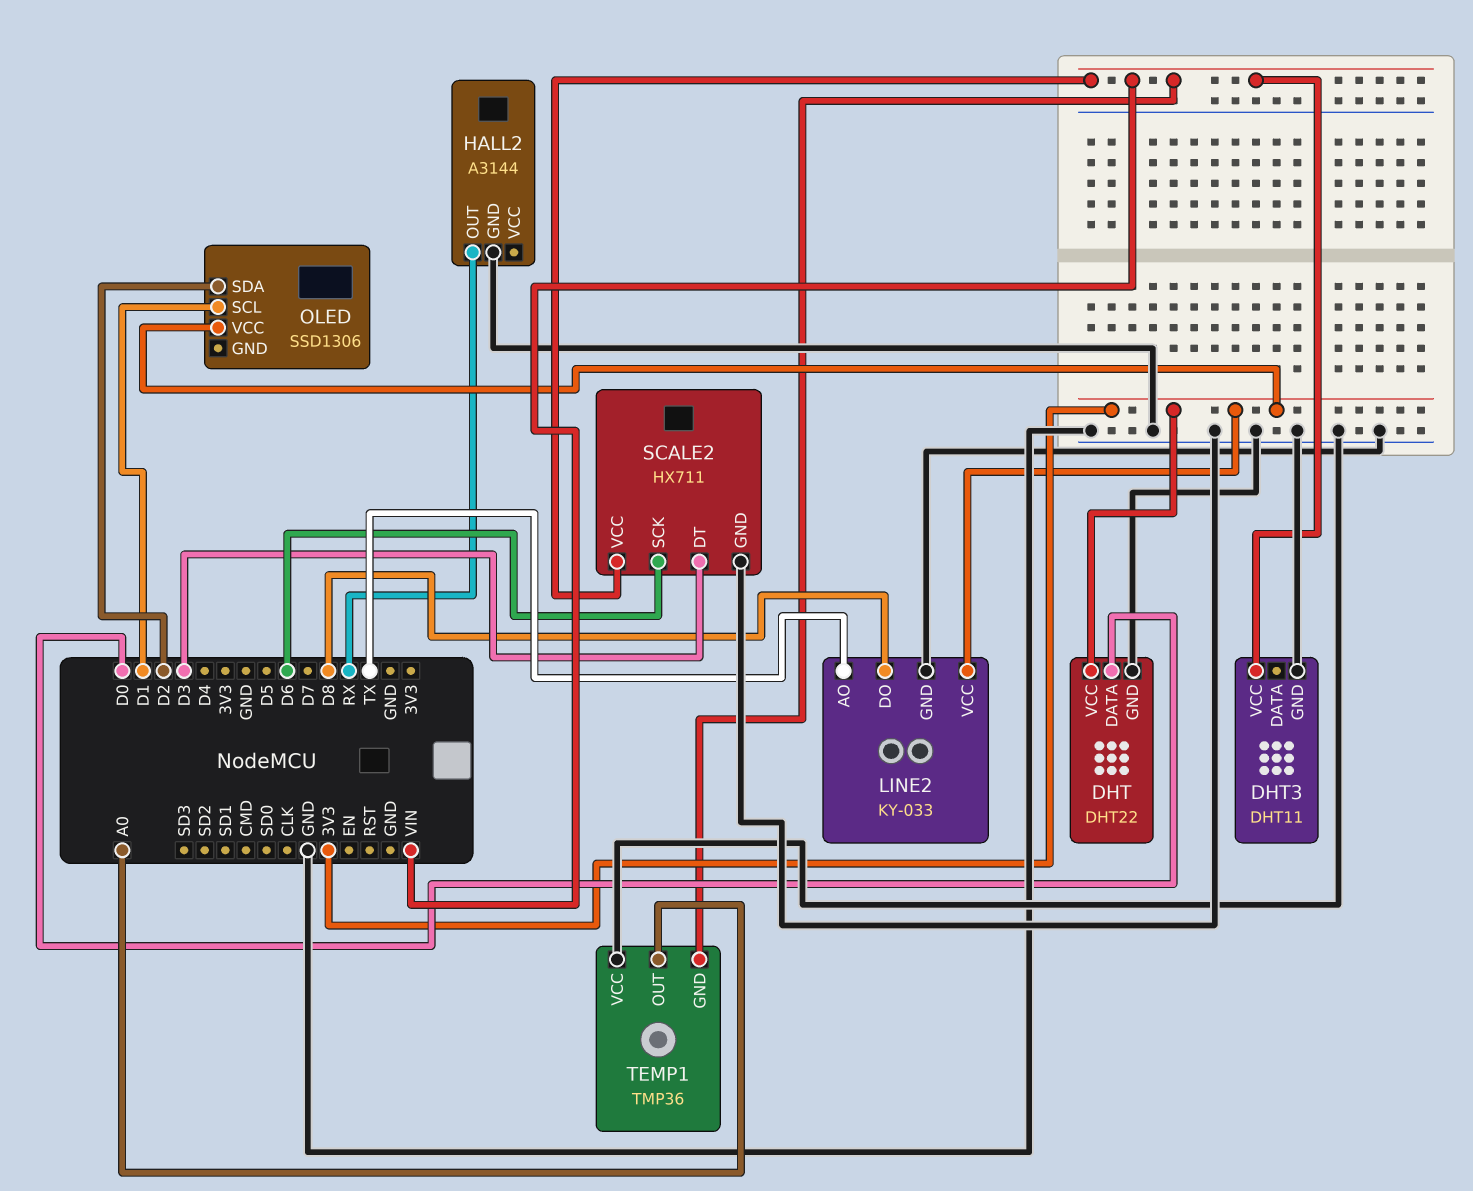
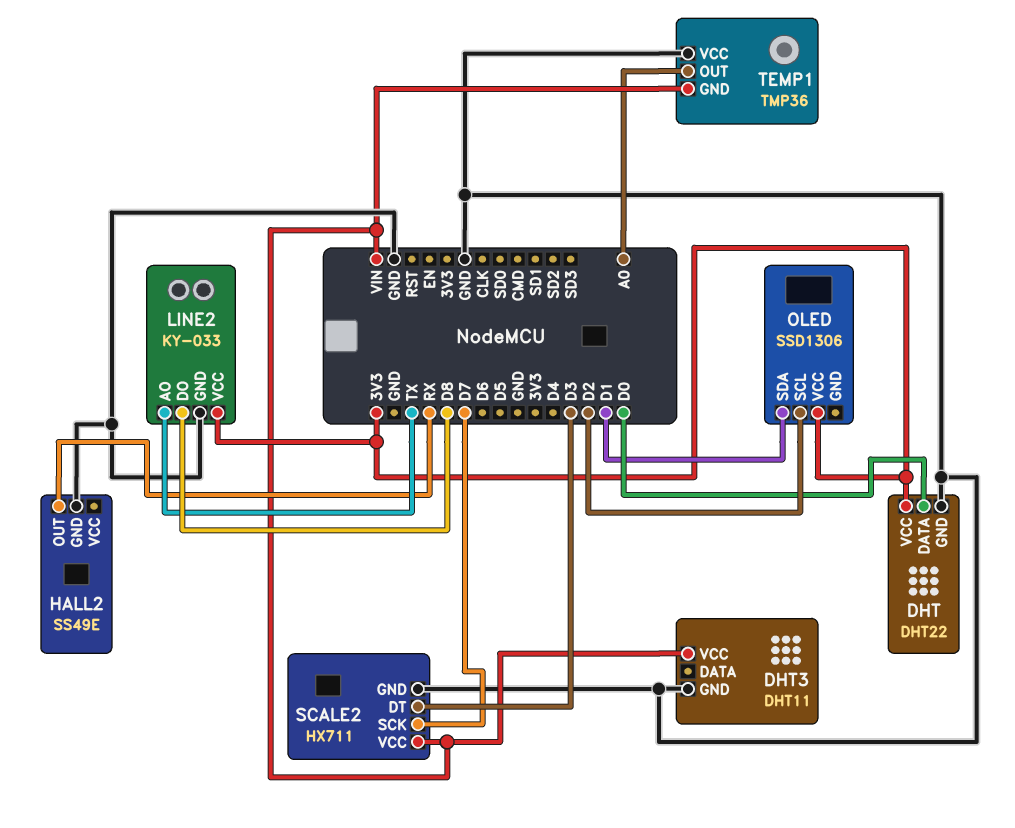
HALL2: A3144 -> SS49E
OLED pin SCL: D1 -> D2
OLED pin SDA: D2 -> D1
SCALE2 pin SCK: D6 -> D7

